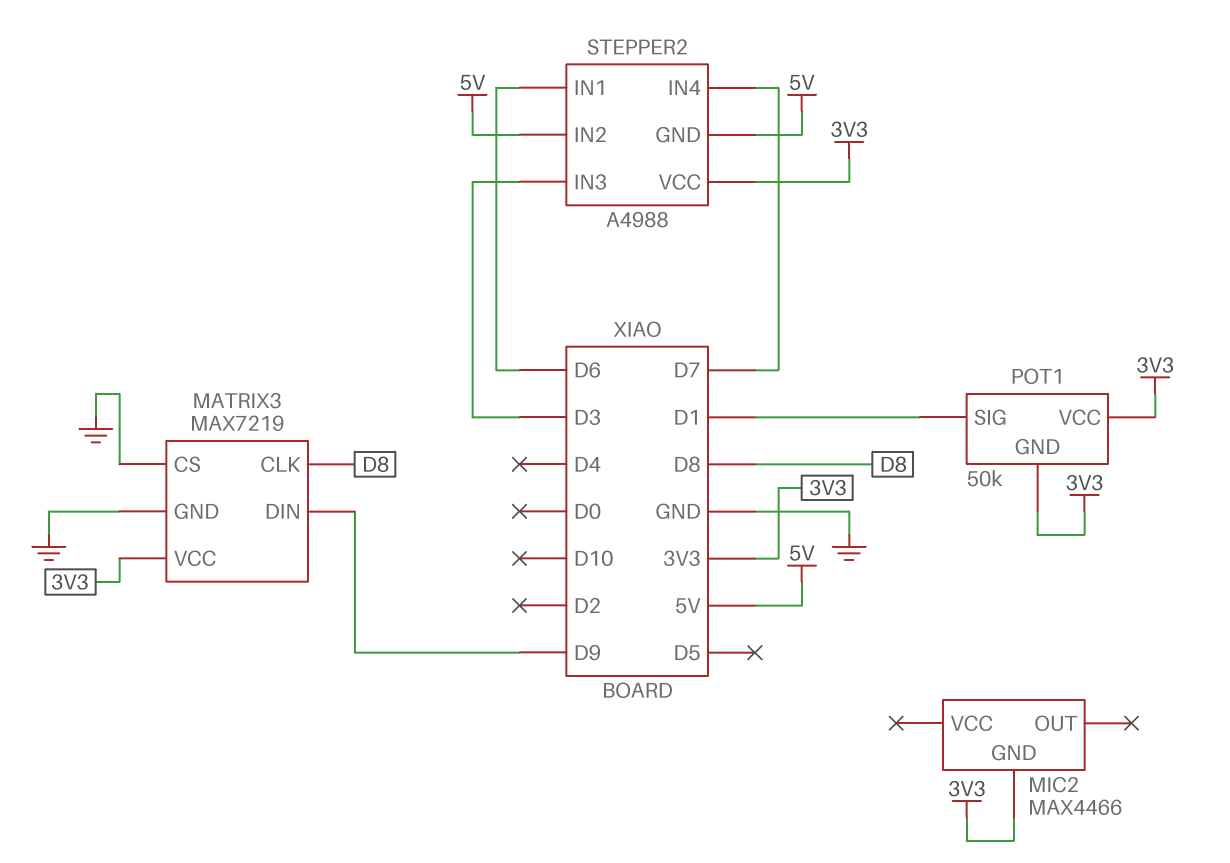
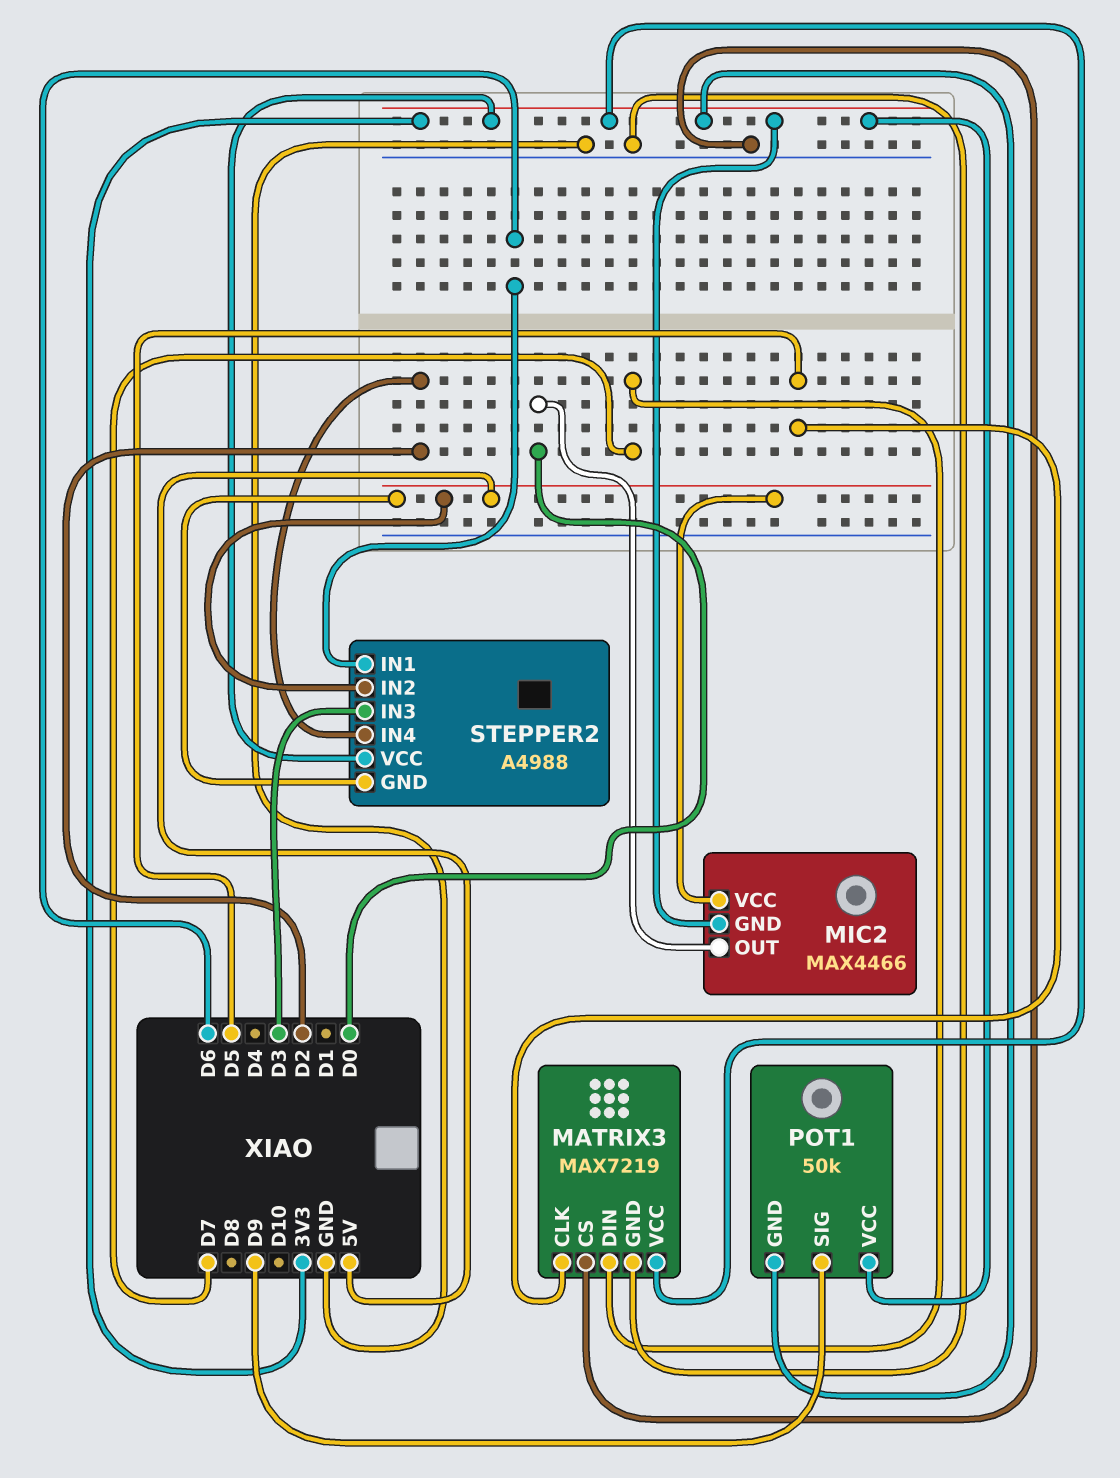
MATRIX3 pin CLK: D8 -> D5
MATRIX3 pin DIN: D9 -> D7
MIC2 pin OUT: none -> D0
MIC2 pin VCC: none -> 5V
POT1 pin SIG: D1 -> D9
STEPPER2 pin IN4: D7 -> D2

